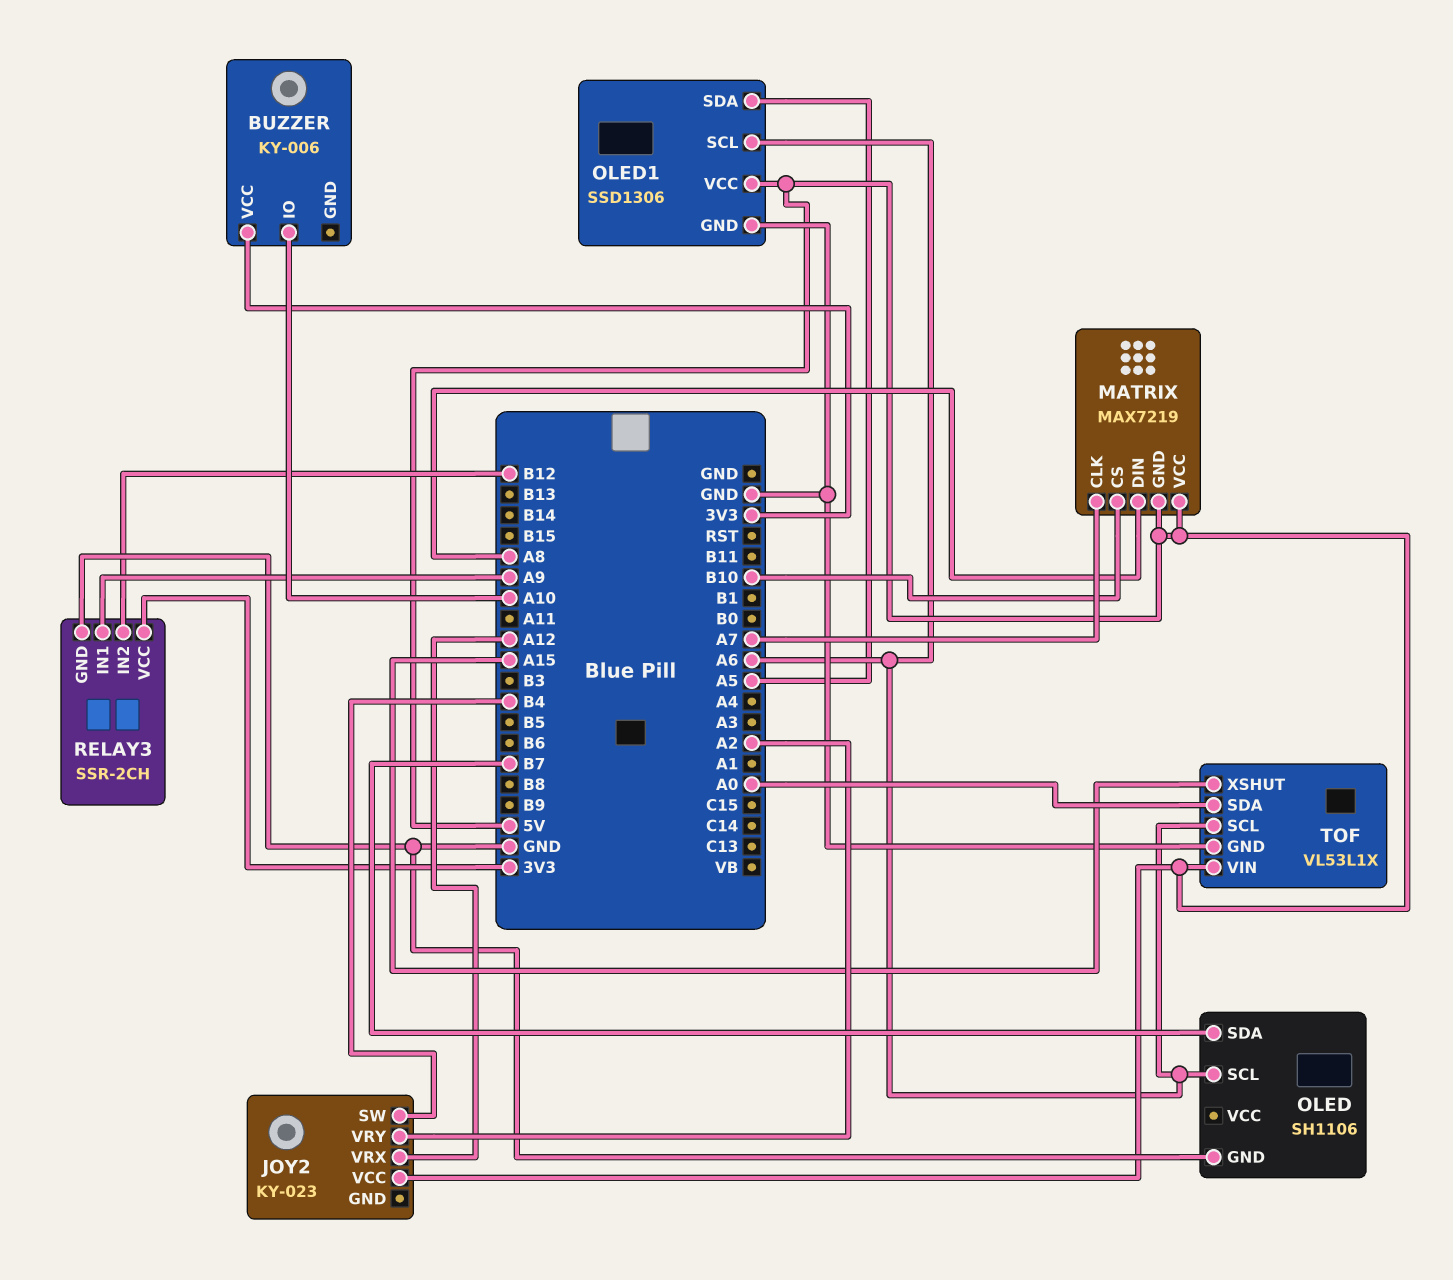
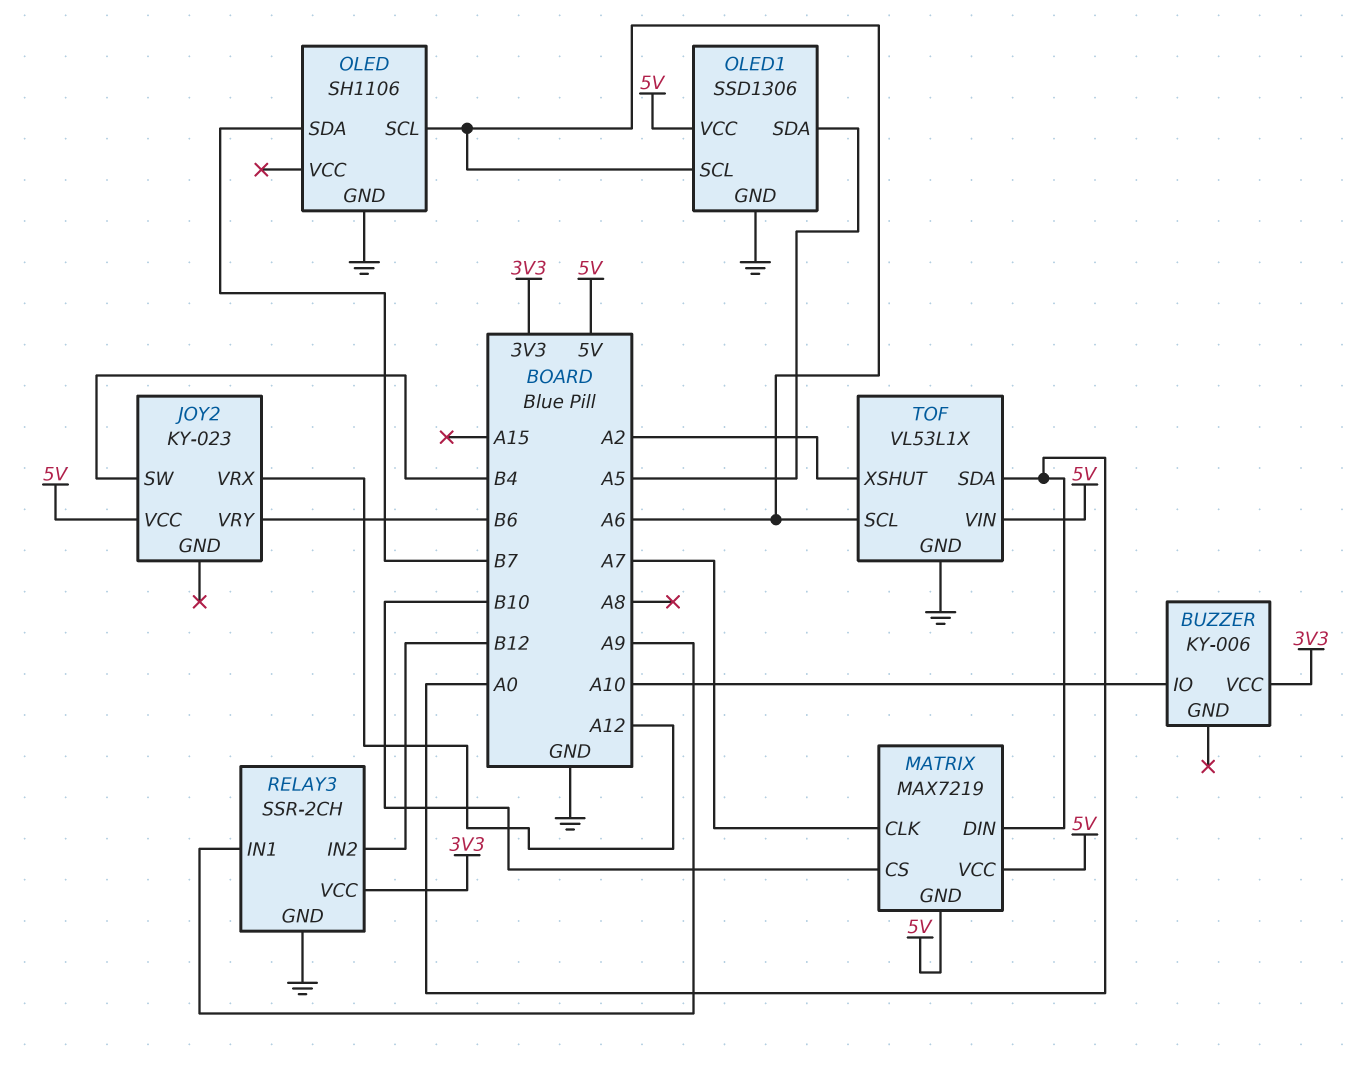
JOY2 pin VRY: A2 -> B6
MATRIX pin DIN: A8 -> A0
TOF pin XSHUT: A15 -> A2

